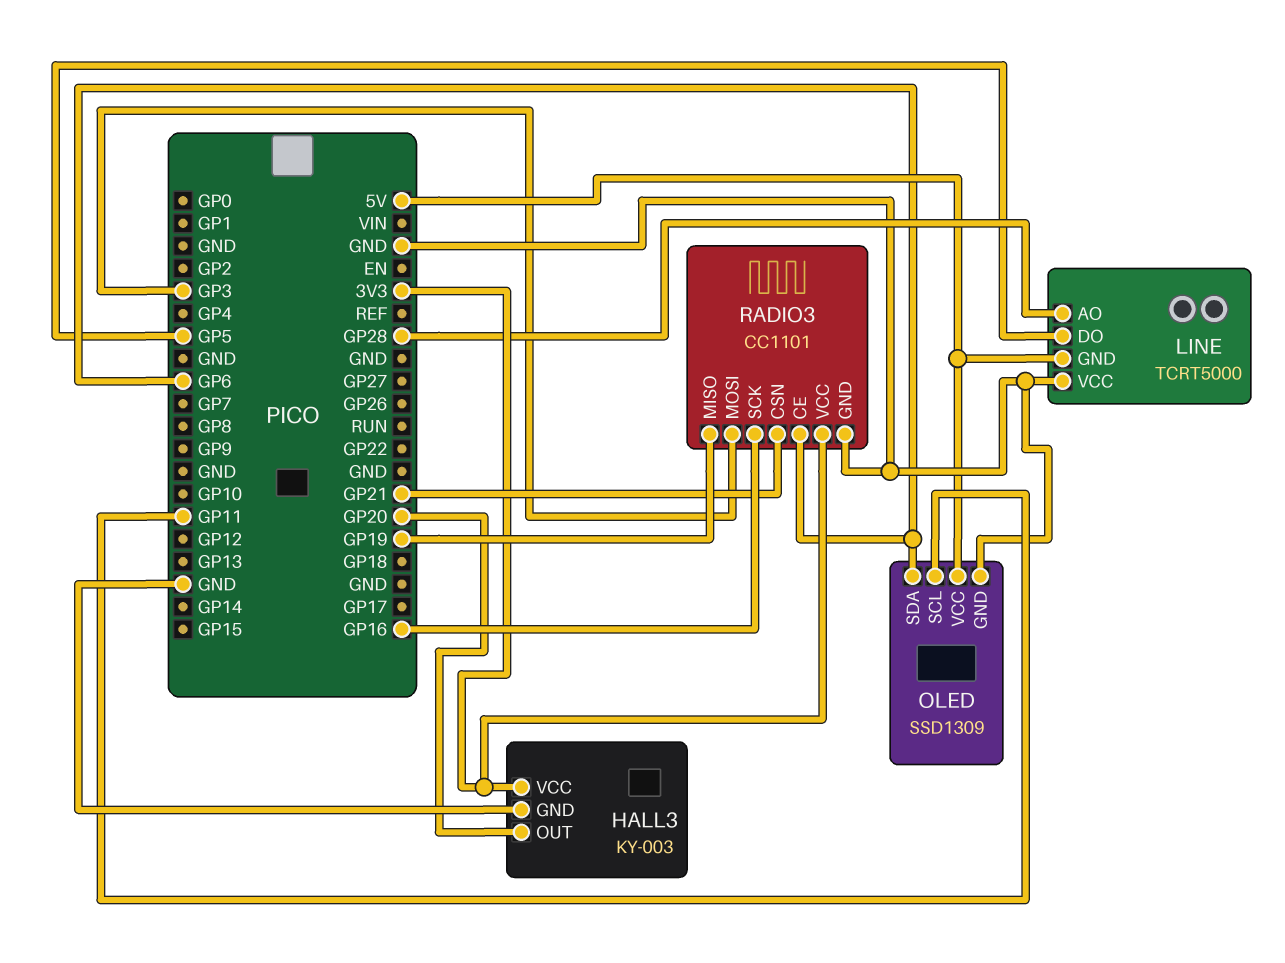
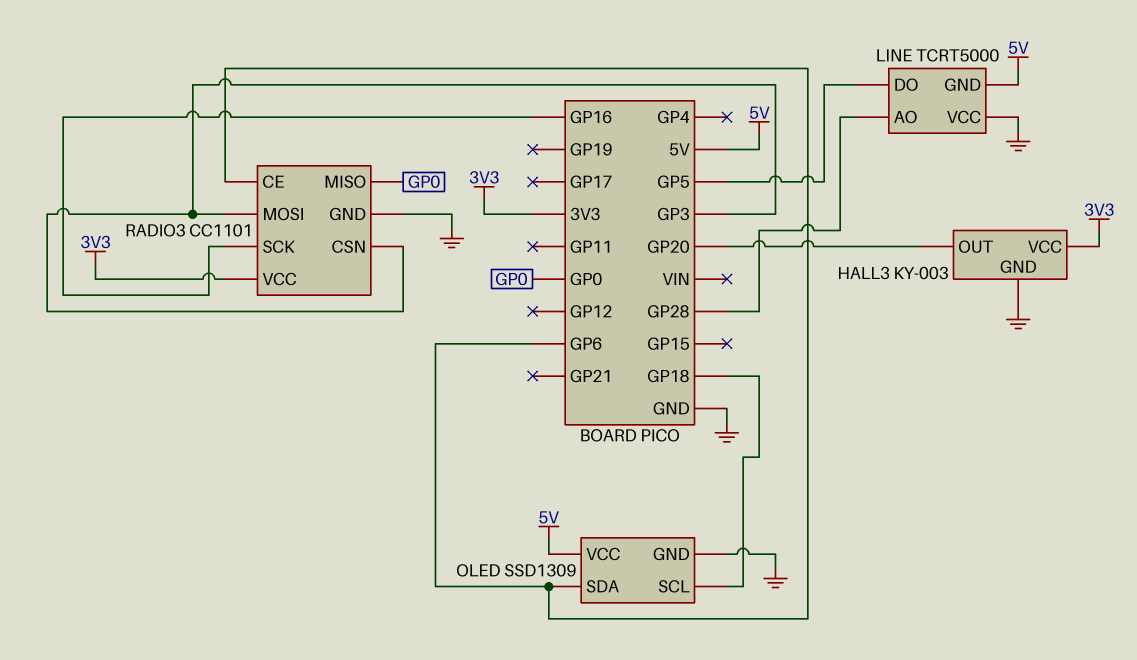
OLED pin SCL: GP11 -> GP18
RADIO3 pin CSN: GP21 -> GP3
RADIO3 pin MISO: GP19 -> GP0

